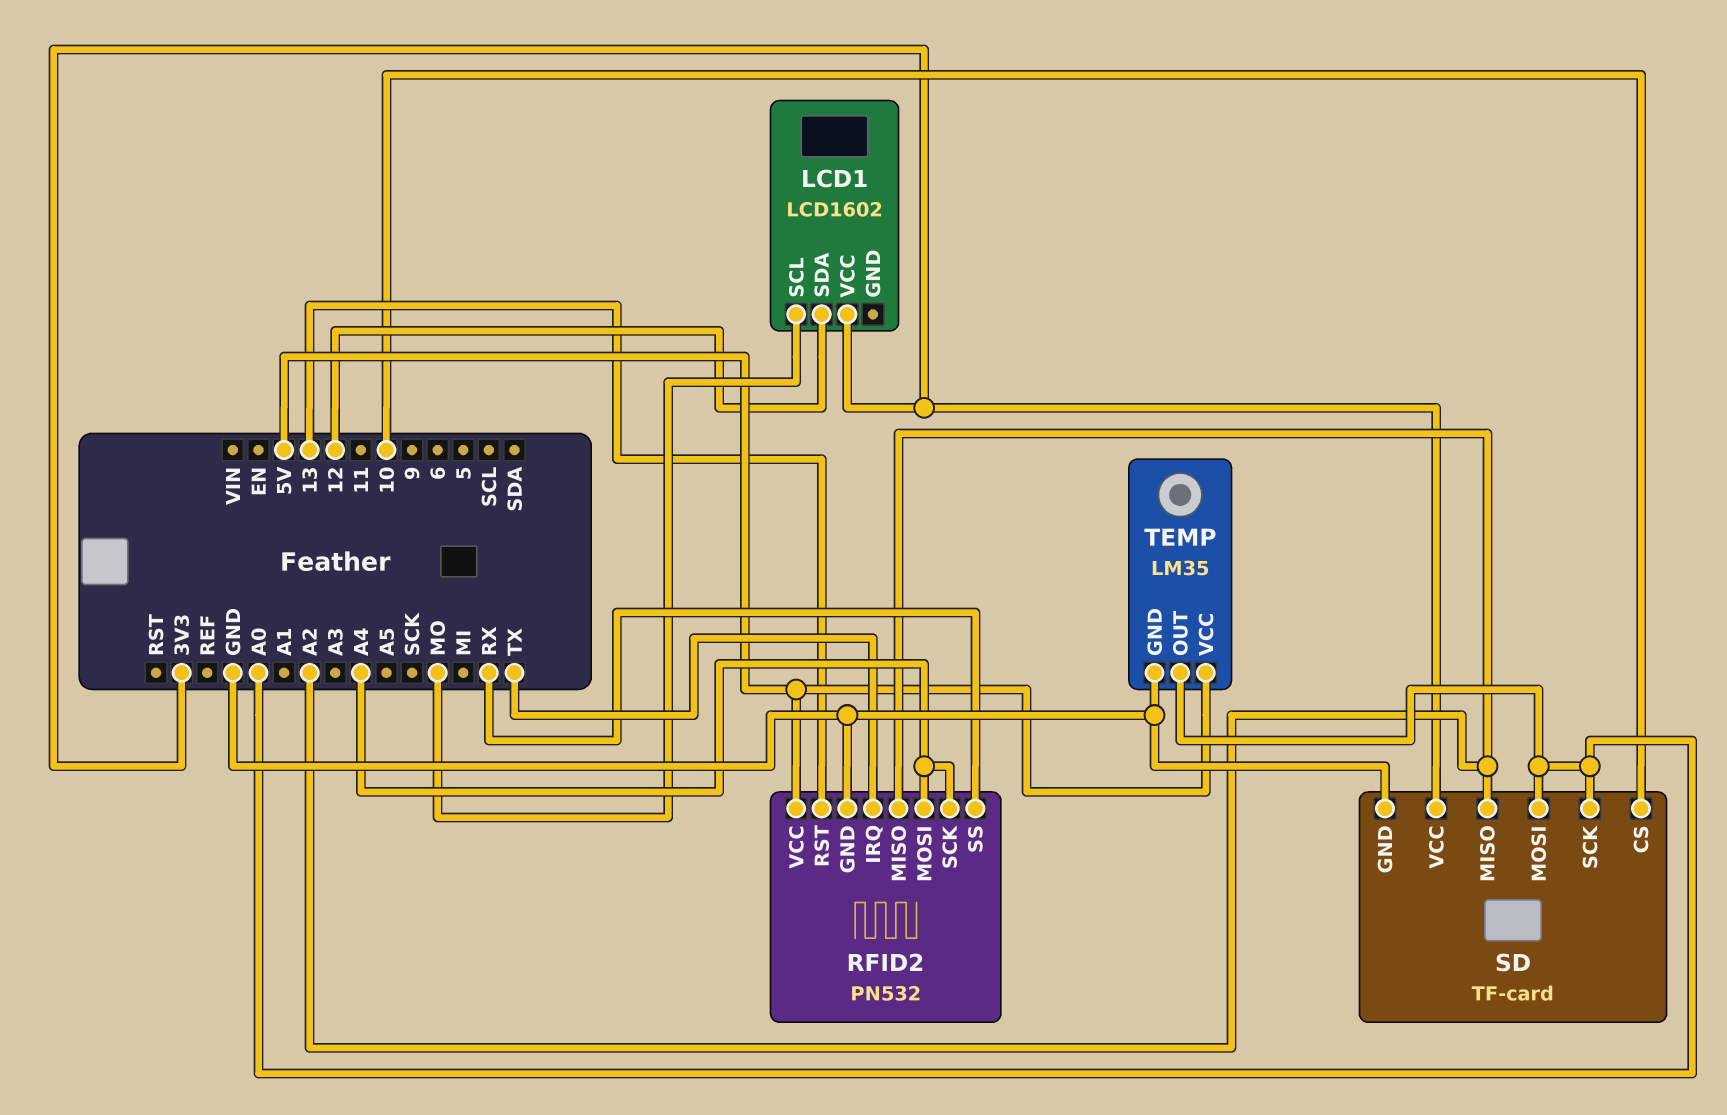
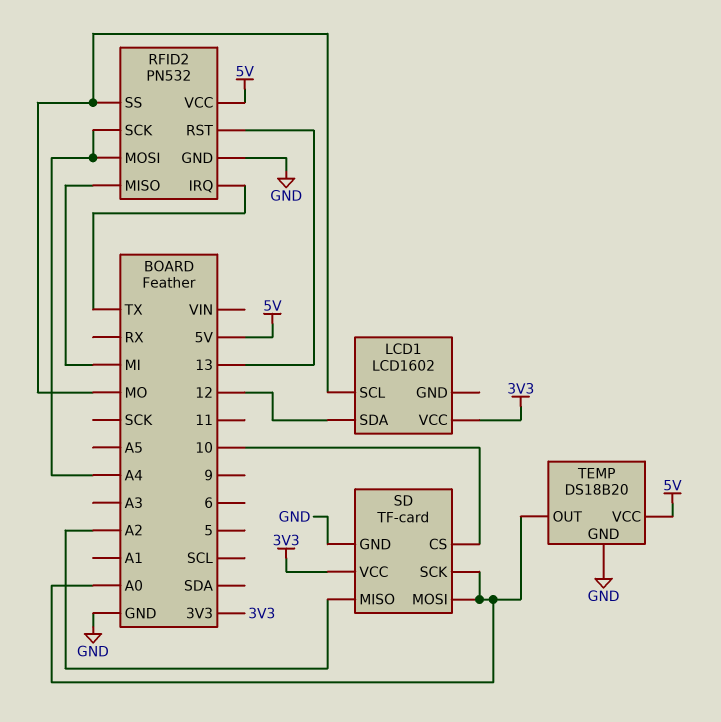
RFID2 pin MISO: A2 -> MI
RFID2 pin SS: RX -> MO
TEMP: LM35 -> DS18B20

